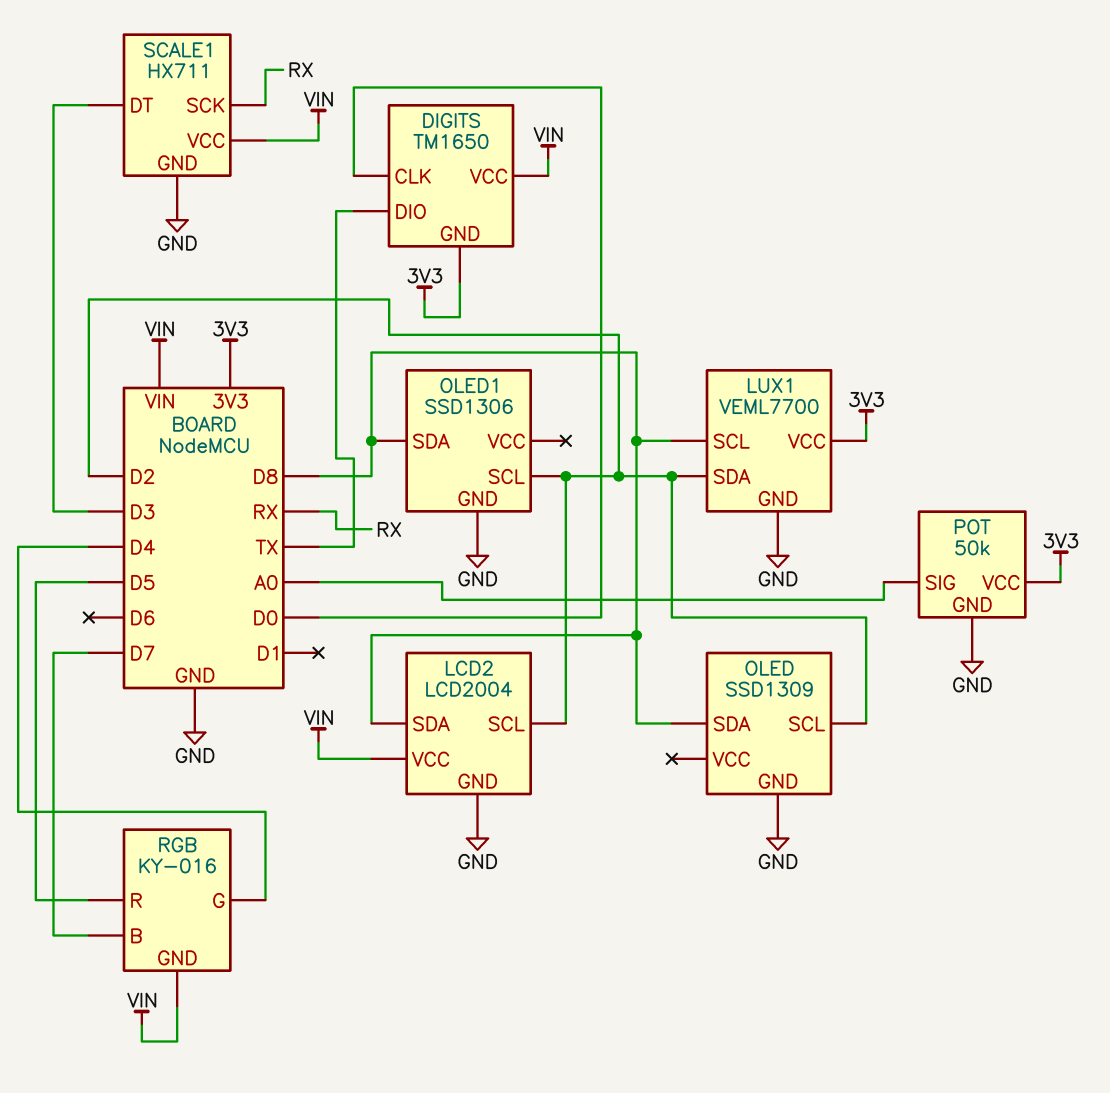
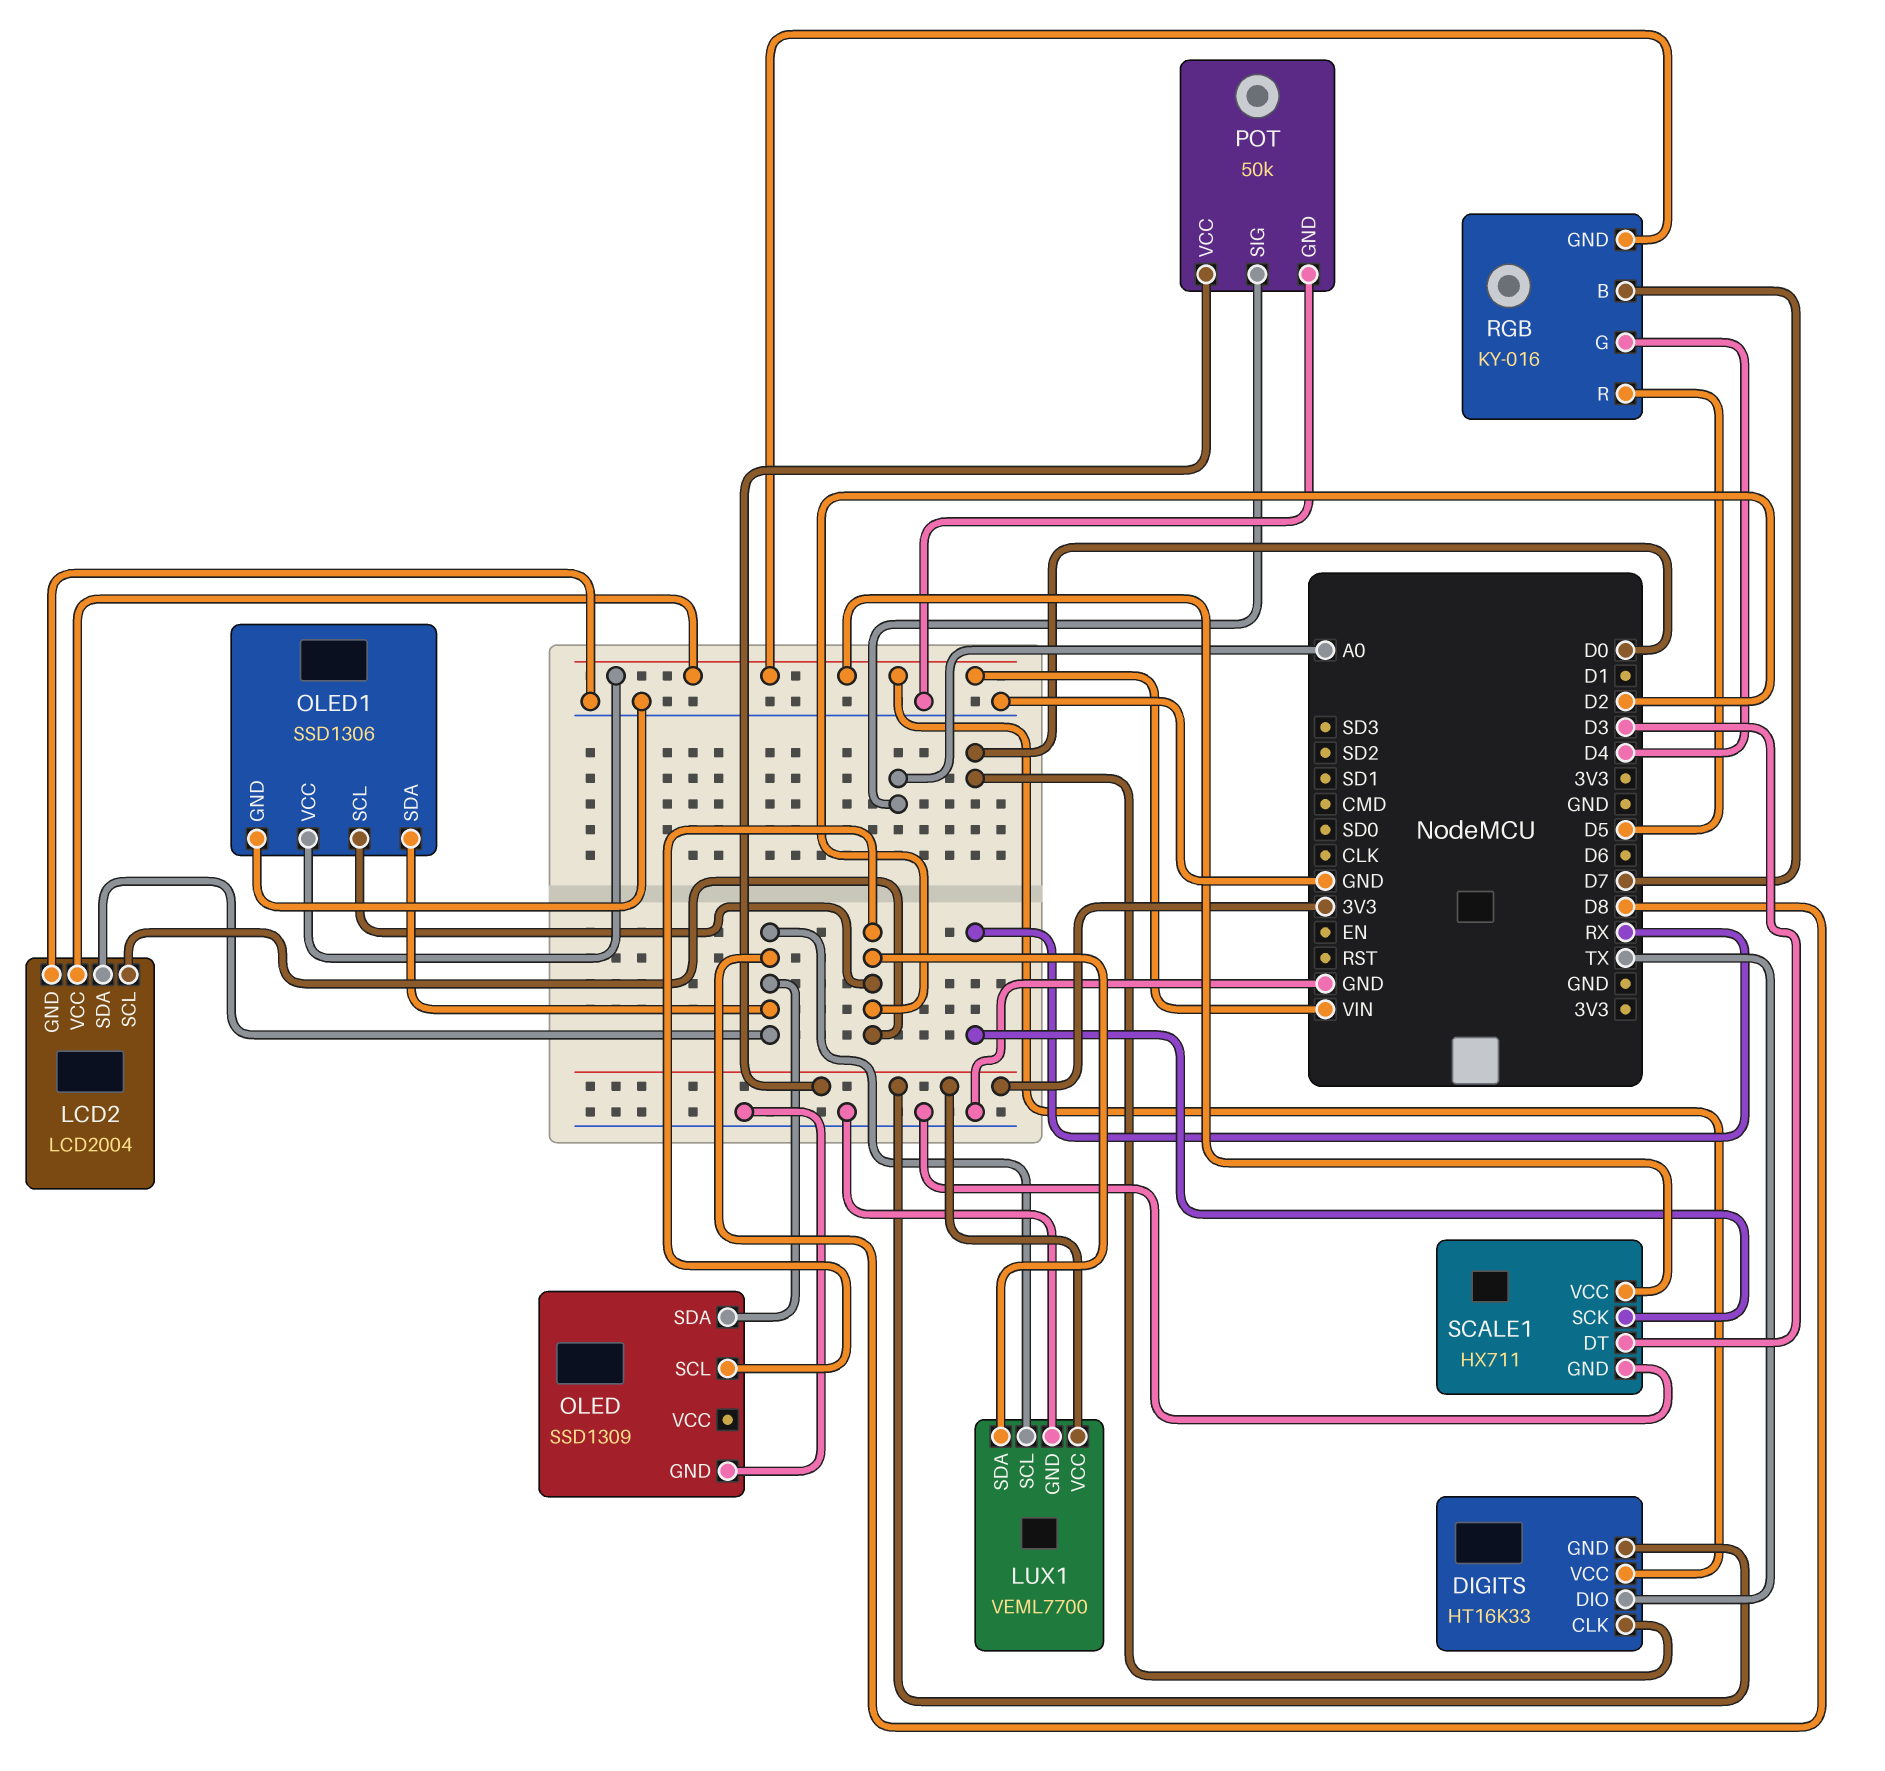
DIGITS: TM1650 -> HT16K33
OLED1 pin VCC: none -> VIN

